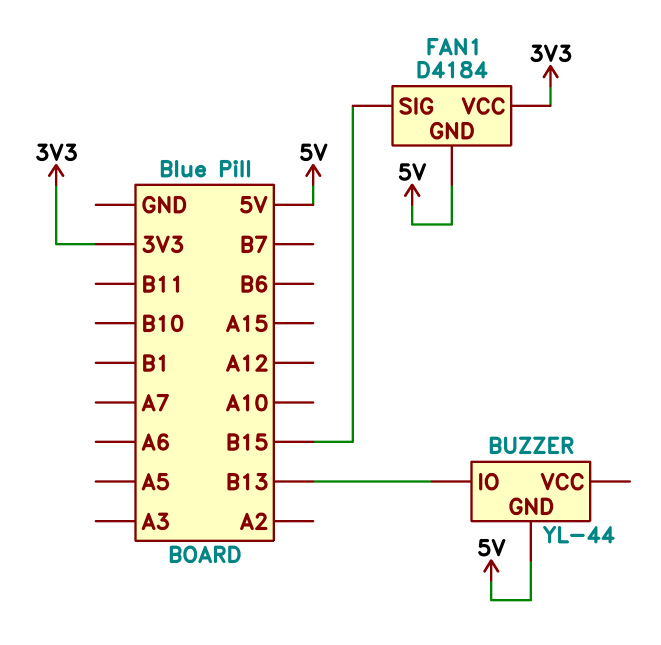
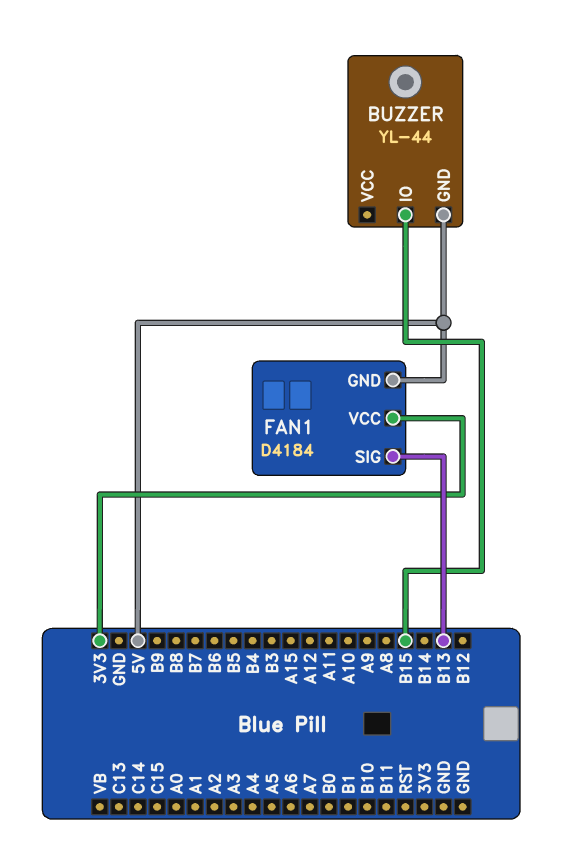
BUZZER pin IO: B13 -> B15
FAN1 pin SIG: B15 -> B13

